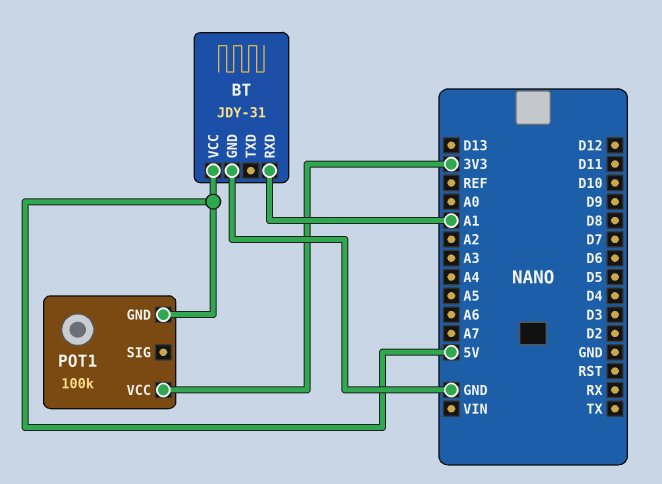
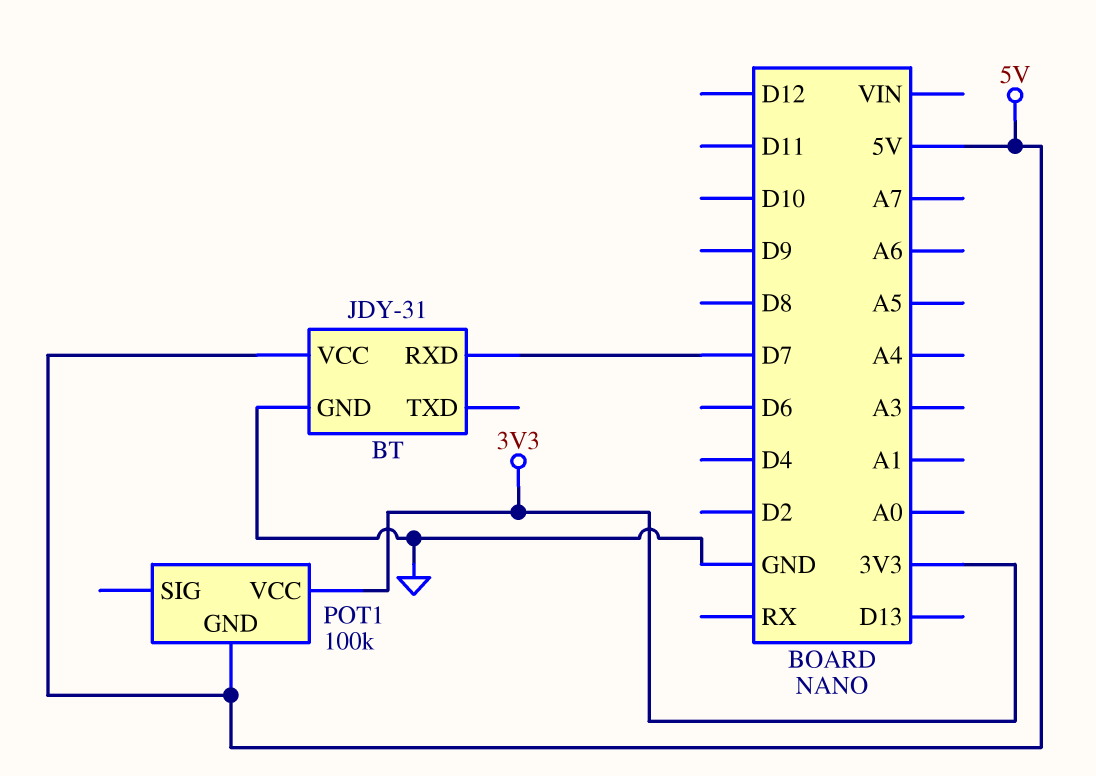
BT pin RXD: A1 -> D7

